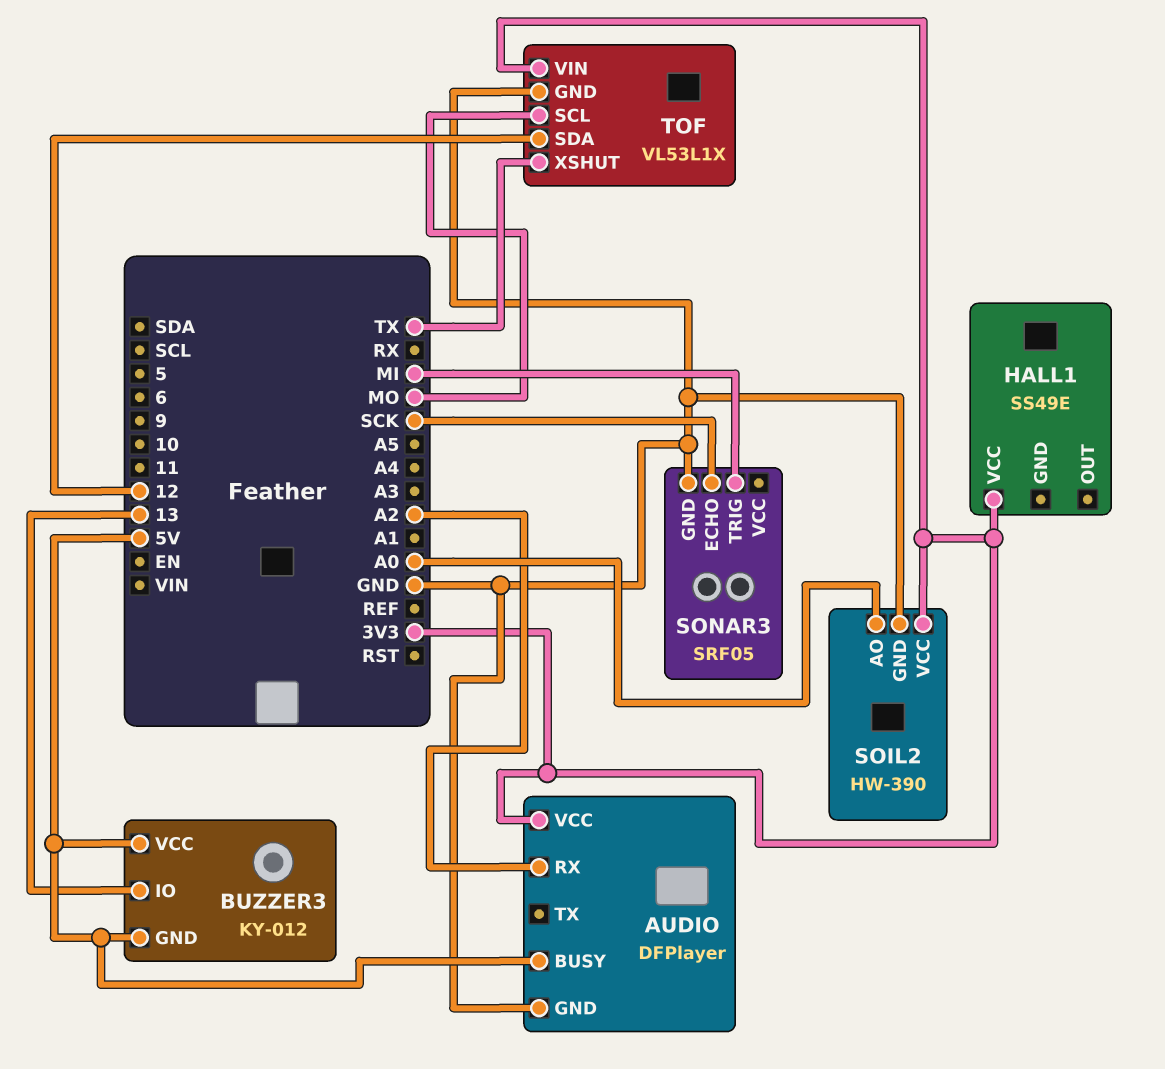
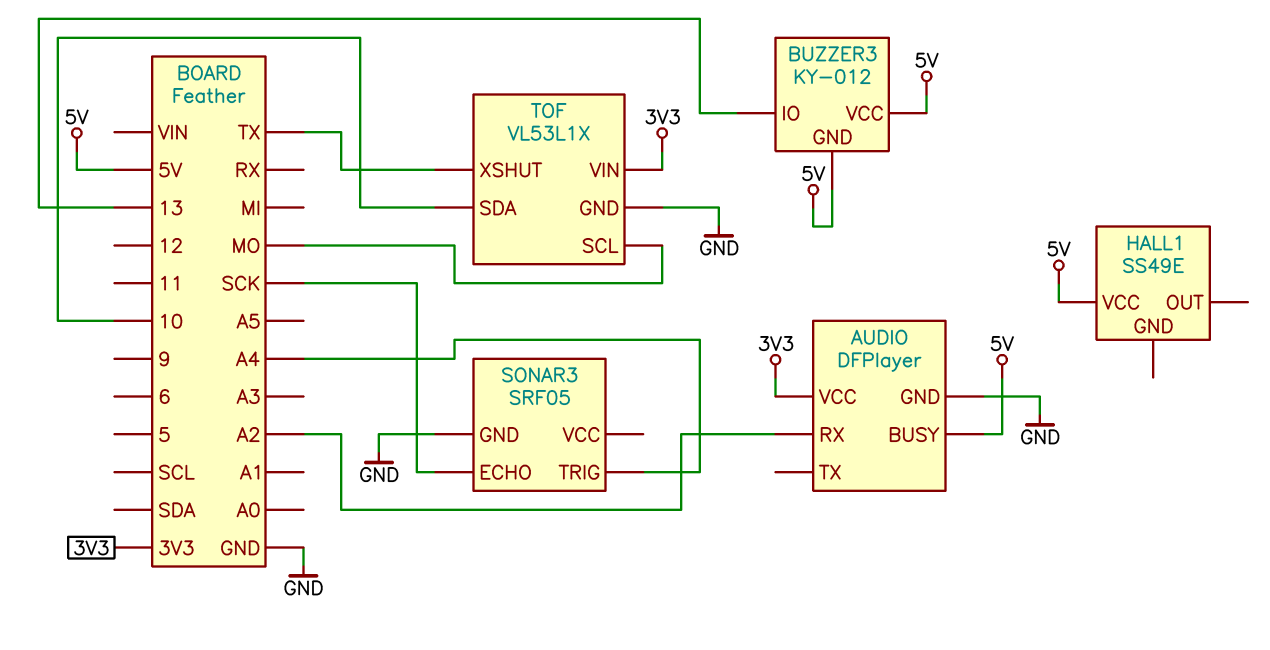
HALL1 pin VCC: 3V3 -> 5V
SOIL2: HW-390 -> none
SOIL2 pin AO: A0 -> none
SOIL2 pin GND: GND -> none
SOIL2 pin VCC: 3V3 -> none
SONAR3 pin TRIG: MI -> A4
TOF pin SDA: 12 -> 10

